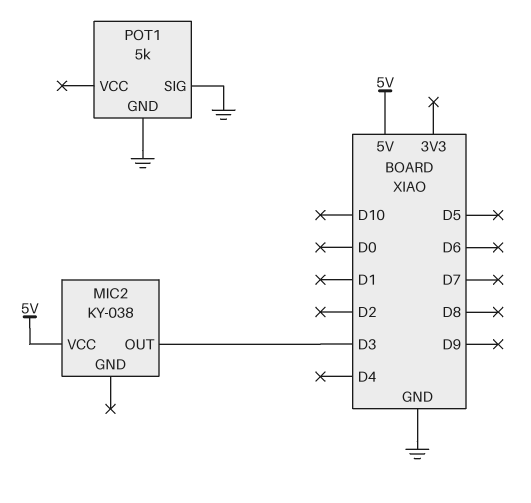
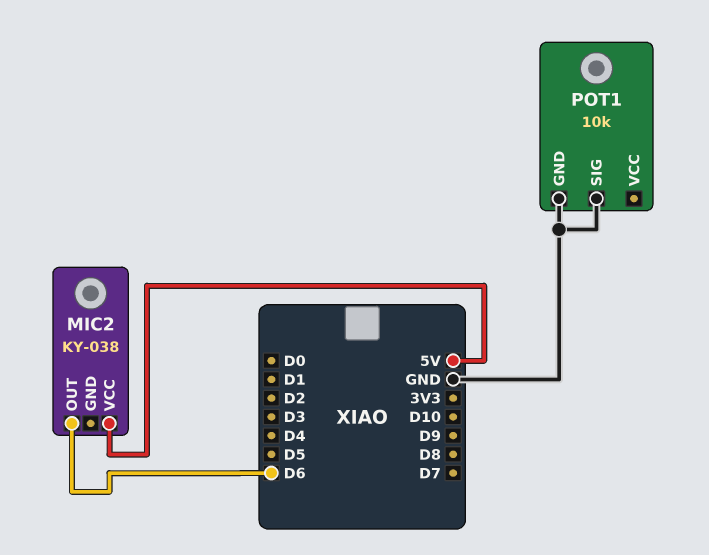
MIC2 pin OUT: D3 -> D6
POT1: 5k -> 10k

